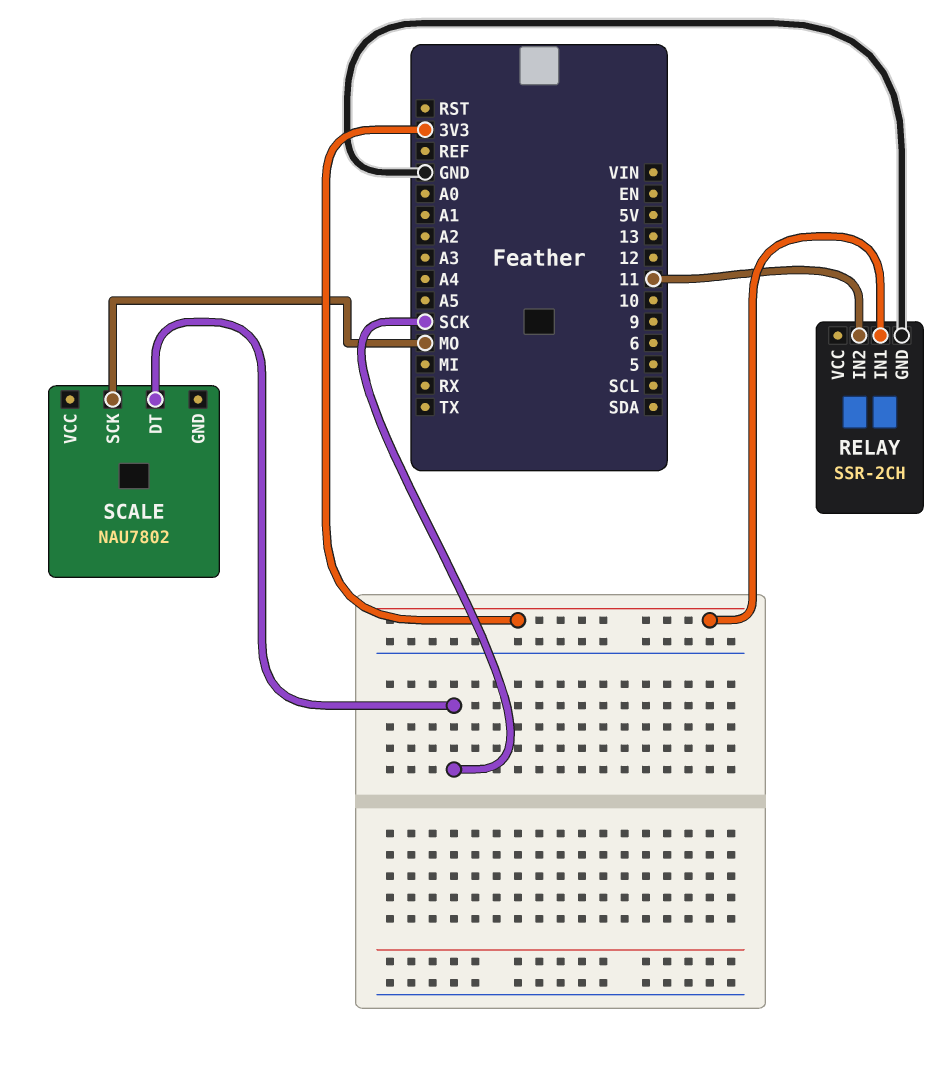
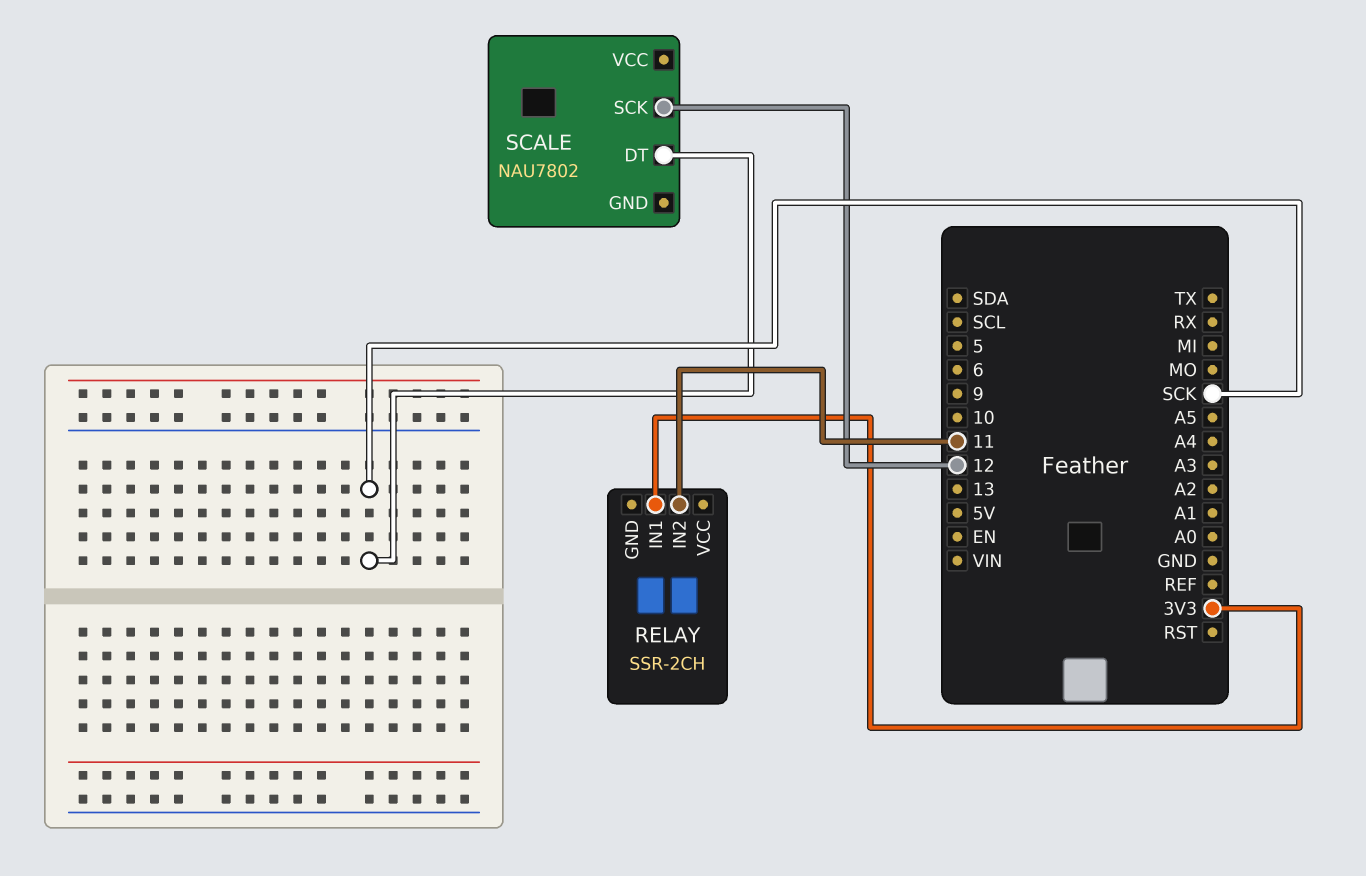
RELAY pin GND: GND -> none
SCALE pin SCK: MO -> 12

